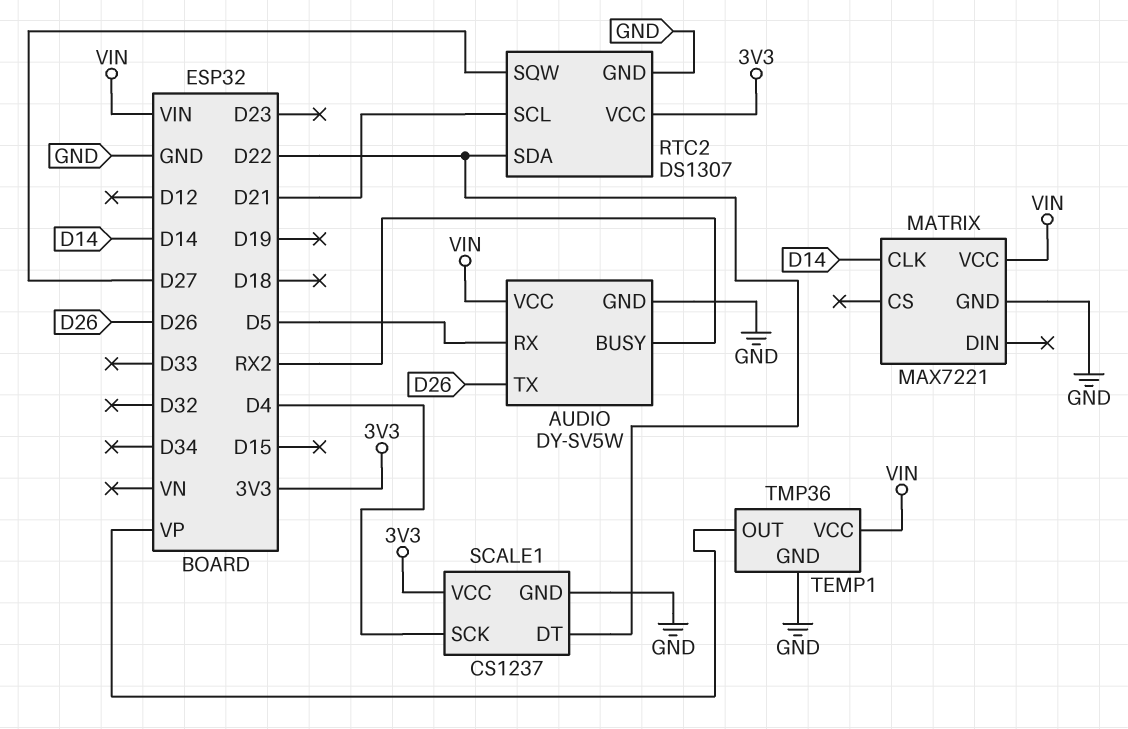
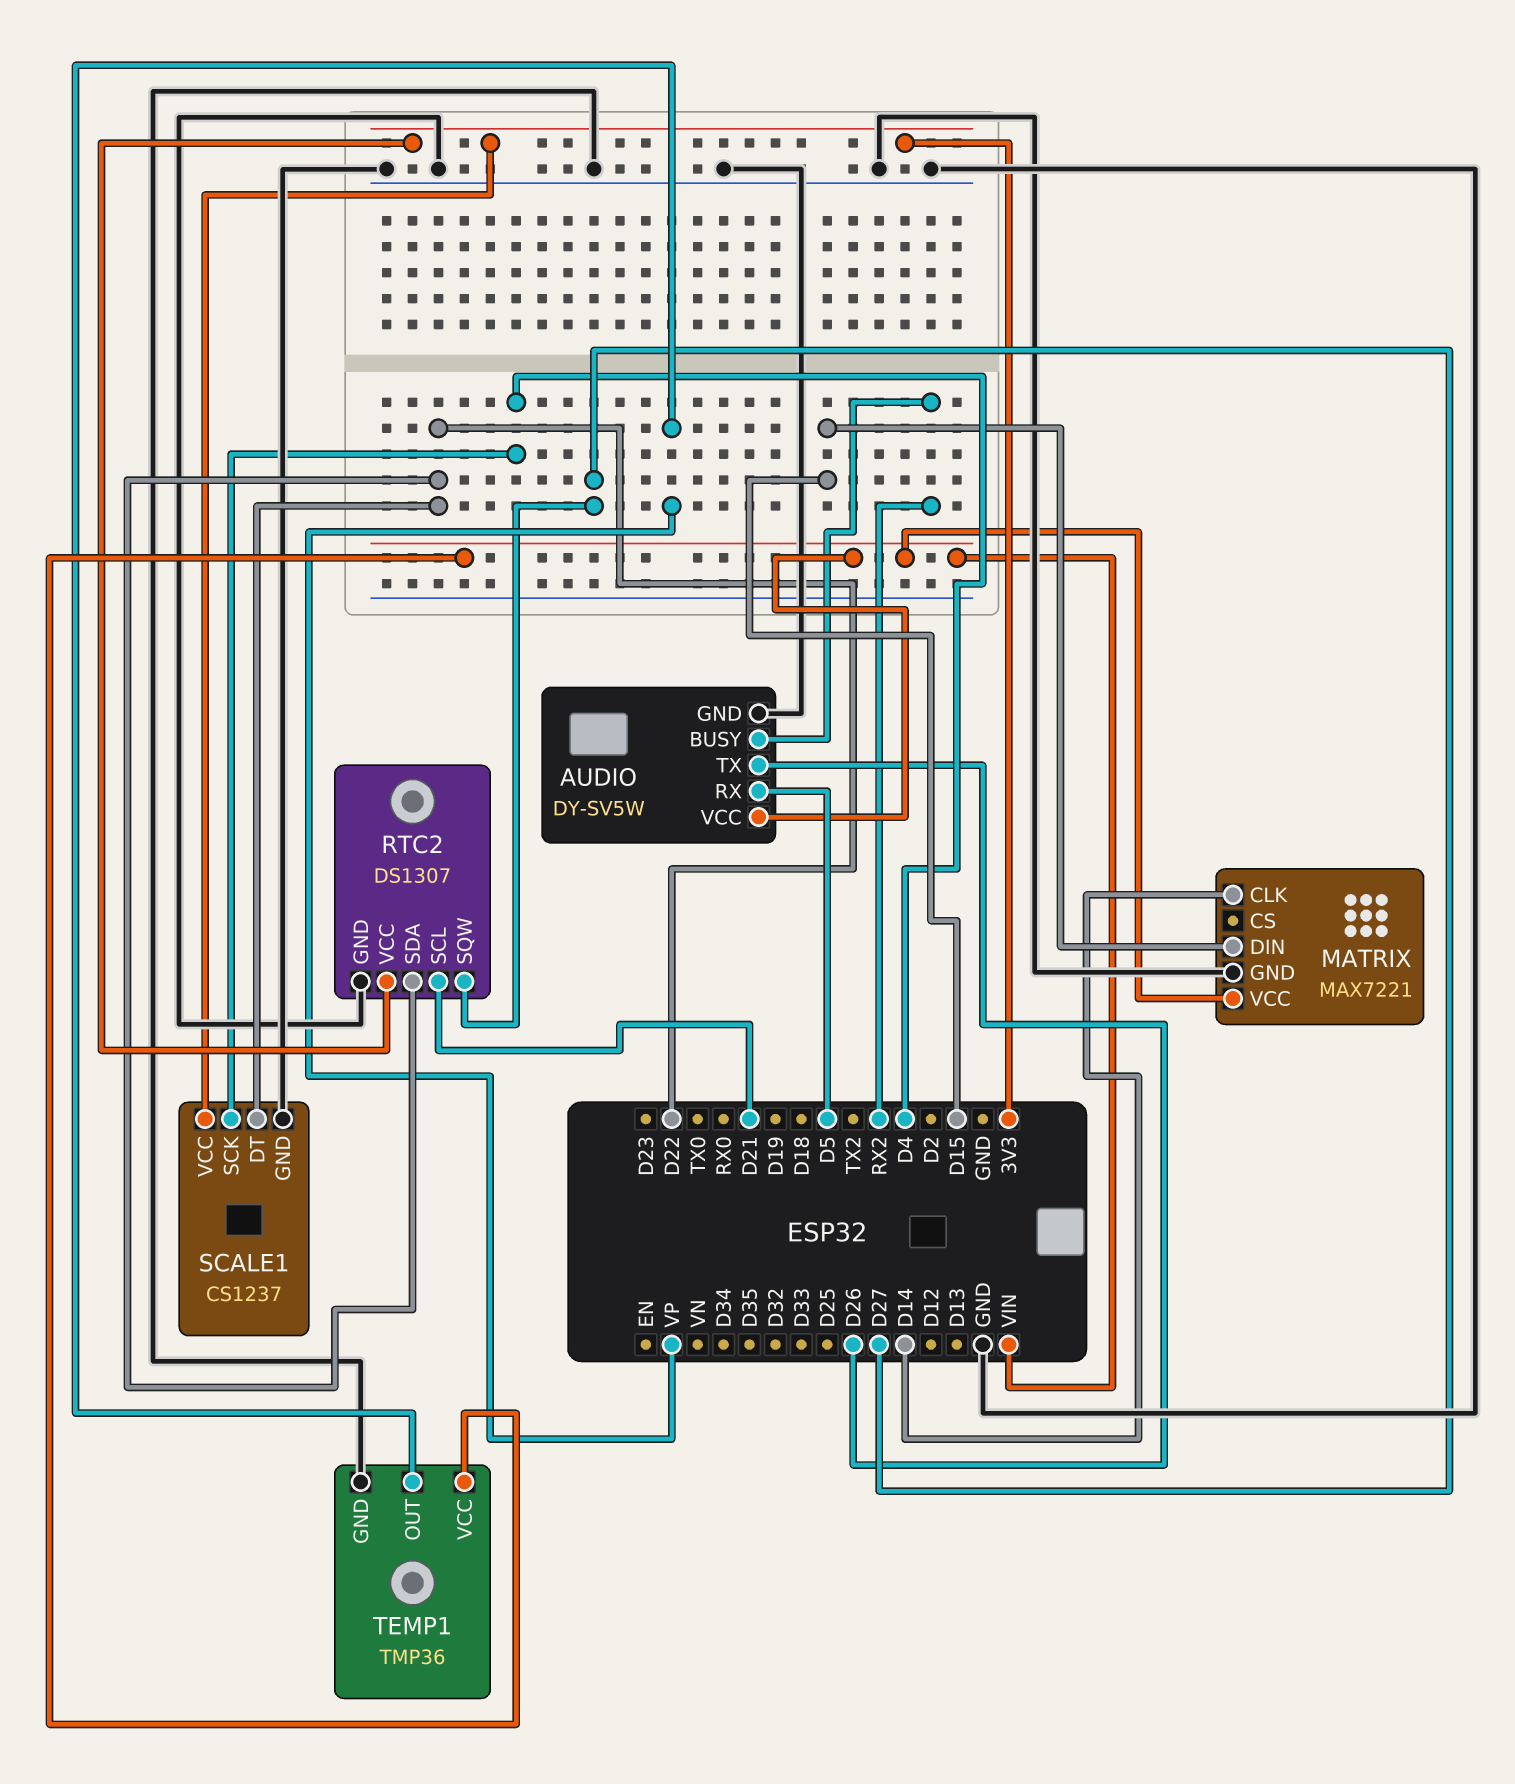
MATRIX pin DIN: none -> D15

